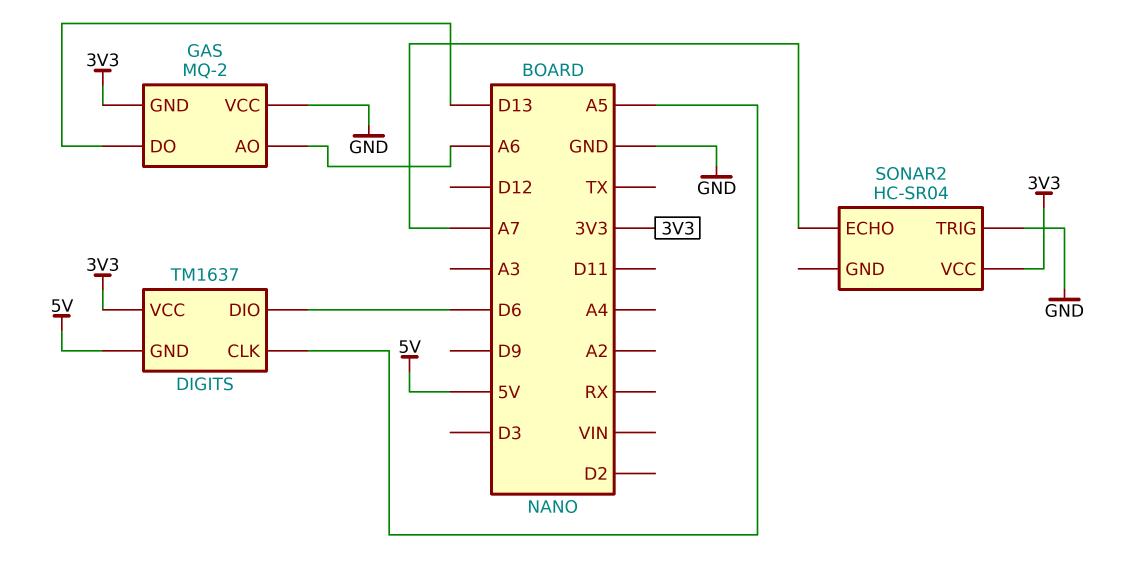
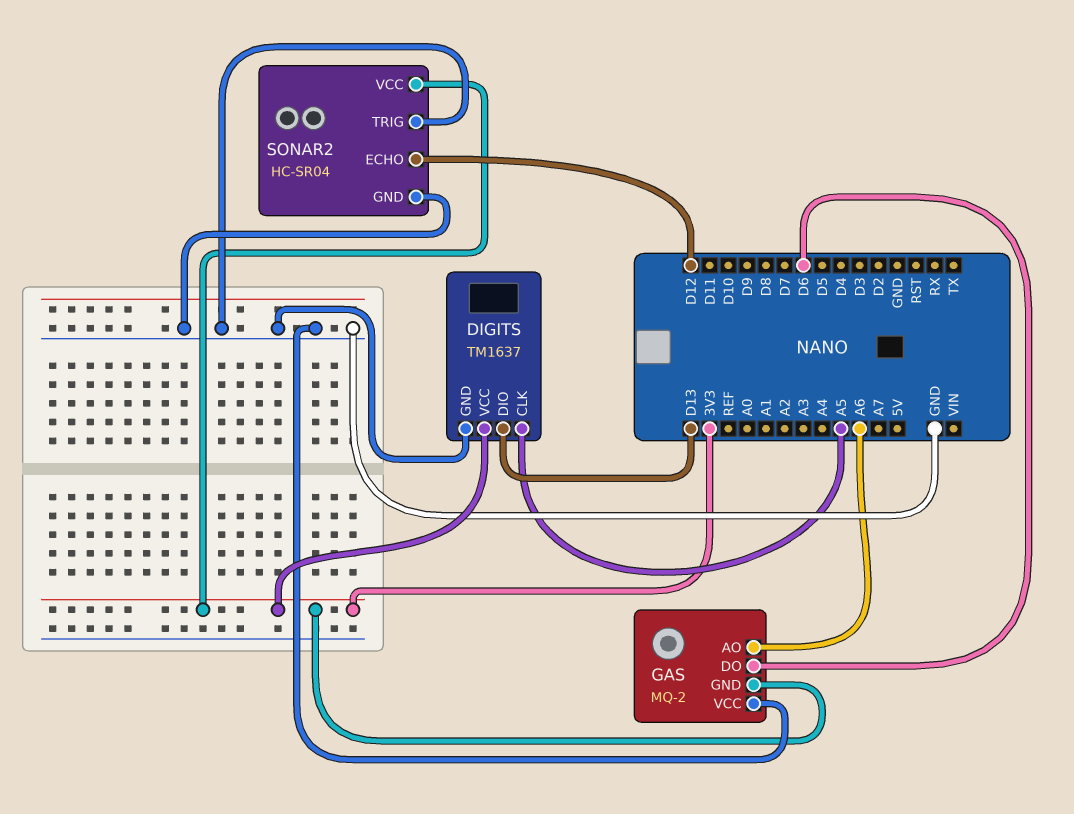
DIGITS pin DIO: D6 -> D13
DIGITS pin GND: 5V -> GND
GAS pin DO: D13 -> D6
SONAR2 pin ECHO: A7 -> D12
SONAR2 pin GND: none -> GND

